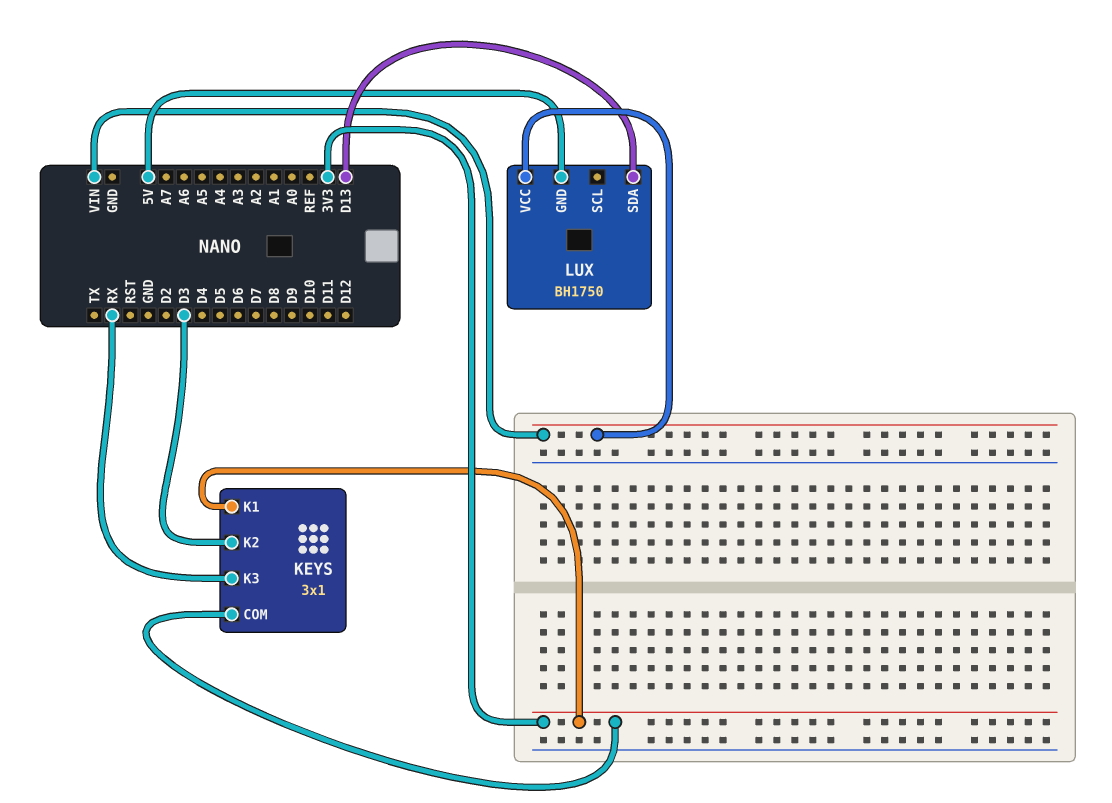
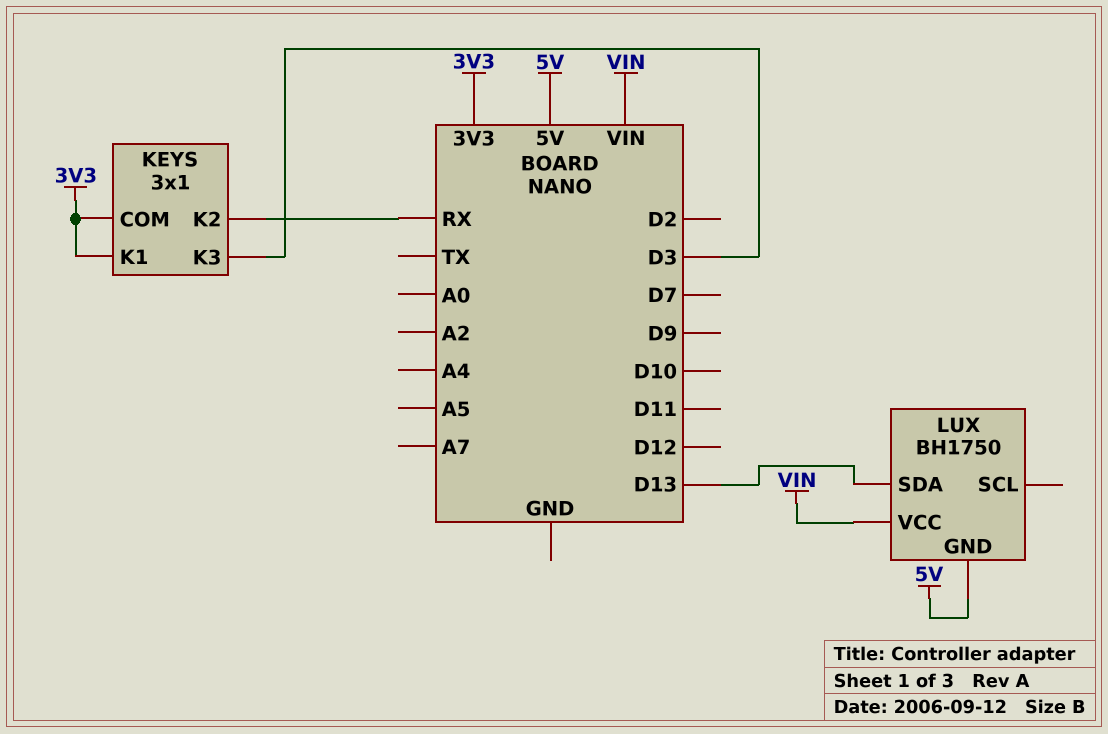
KEYS pin K2: D3 -> RX
KEYS pin K3: RX -> D3

